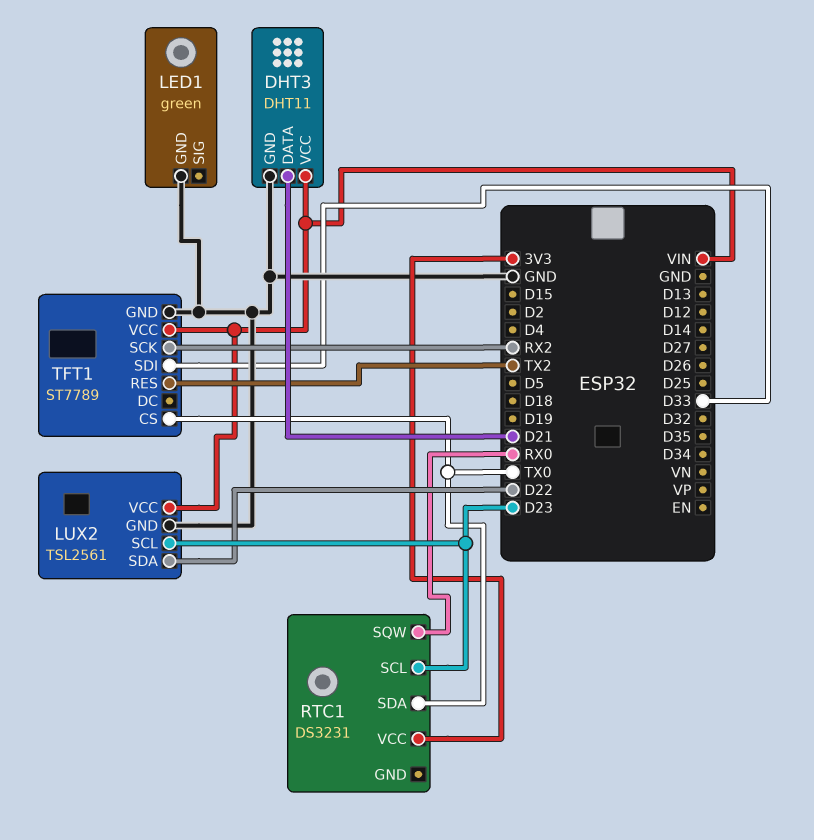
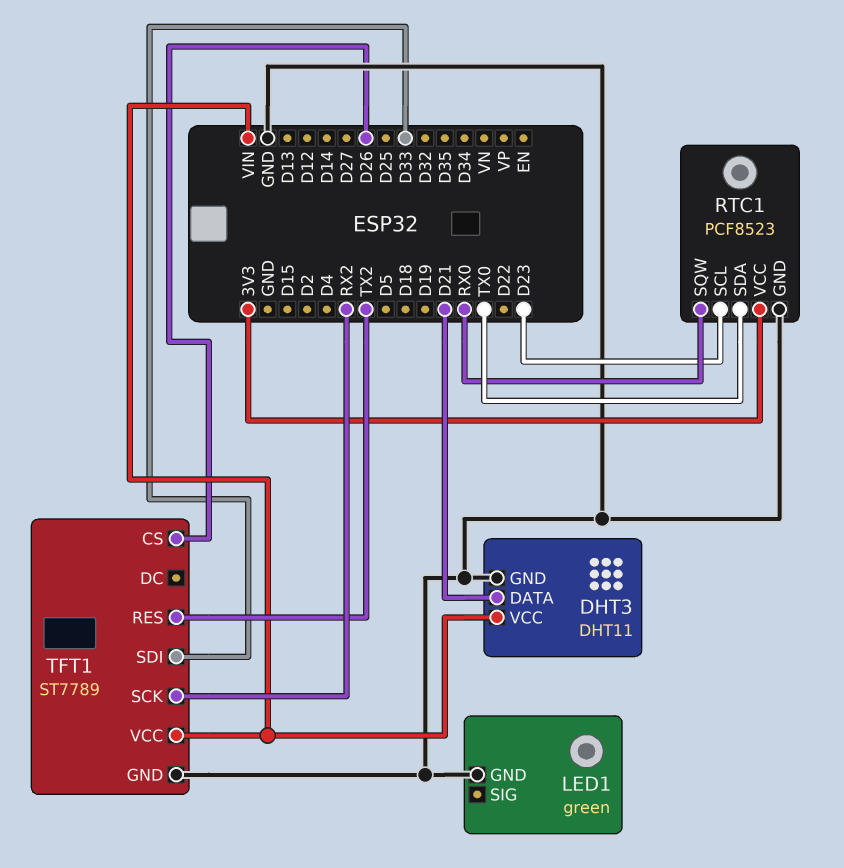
LUX2: TSL2561 -> none
LUX2 pin GND: GND -> none
LUX2 pin SCL: D23 -> none
LUX2 pin SDA: D22 -> none
LUX2 pin VCC: VIN -> none
RTC1: DS3231 -> PCF8523
RTC1 pin GND: none -> GND
TFT1 pin CS: TX0 -> D26

